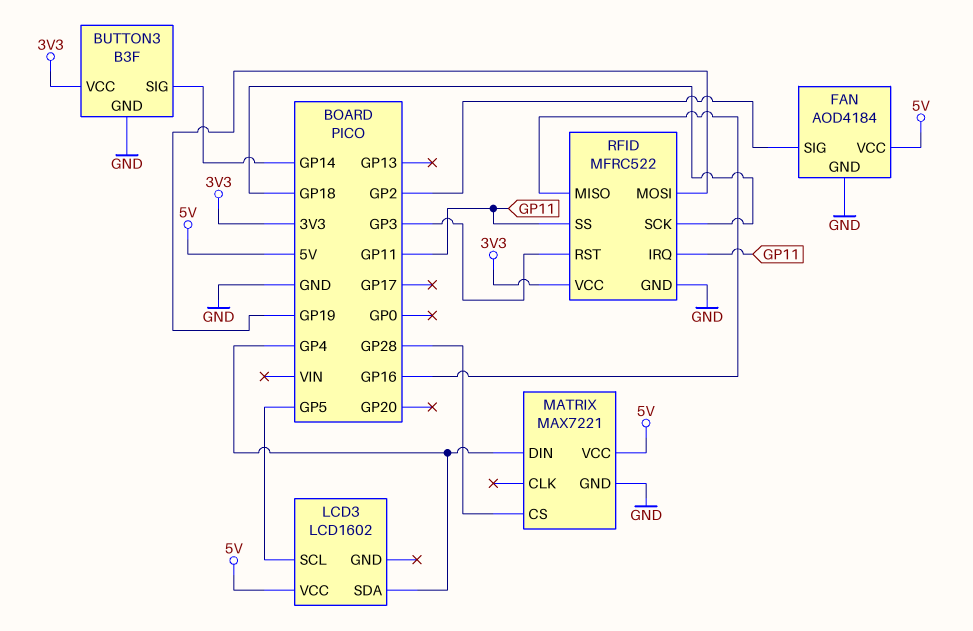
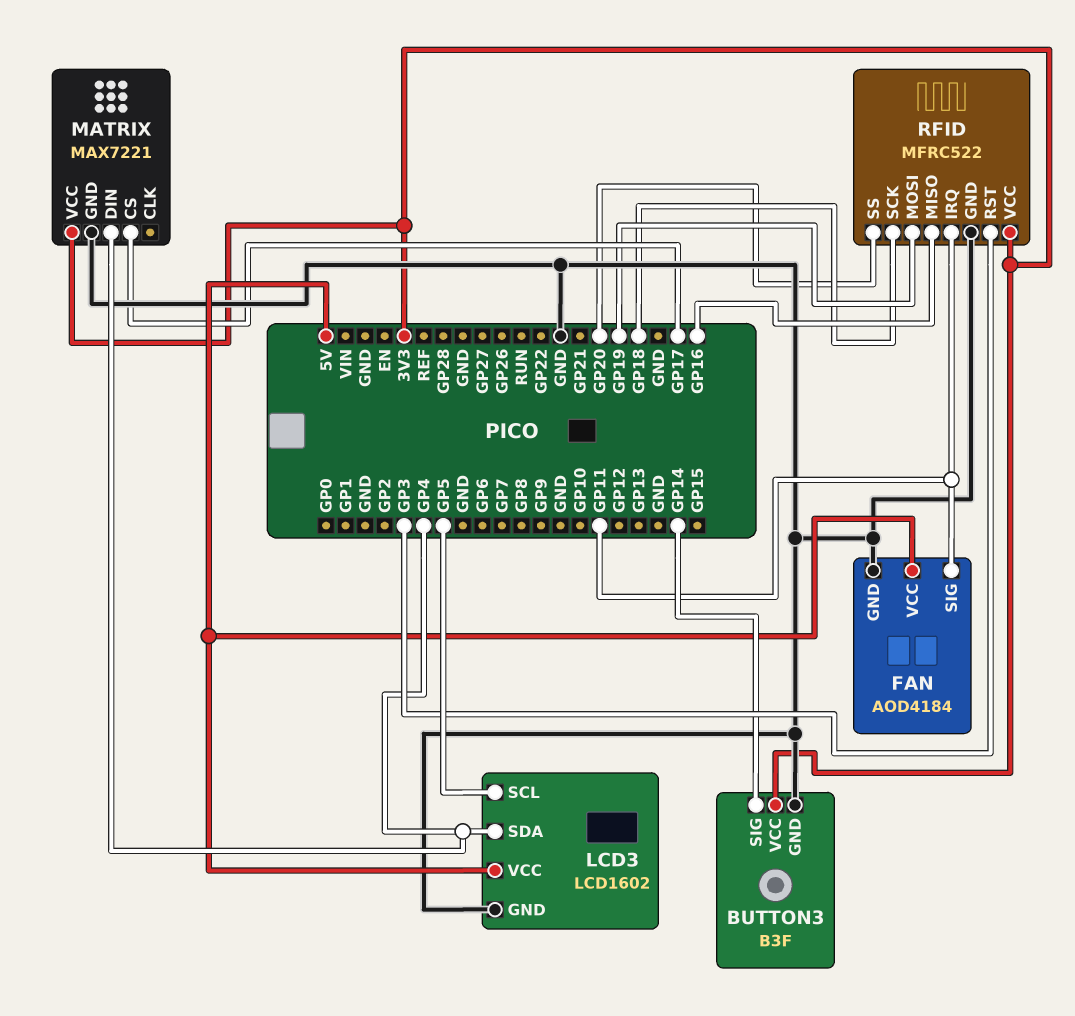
FAN pin SIG: GP2 -> GP11
LCD3 pin GND: none -> GND
MATRIX pin CS: GP28 -> GP17
MATRIX pin VCC: 5V -> 3V3
RFID pin SS: GP11 -> GP20

